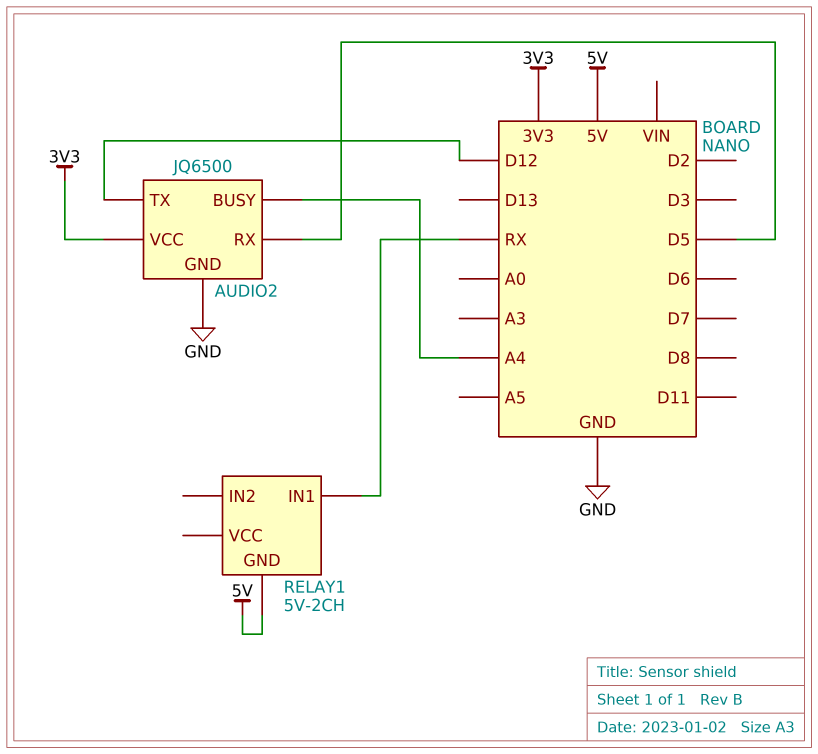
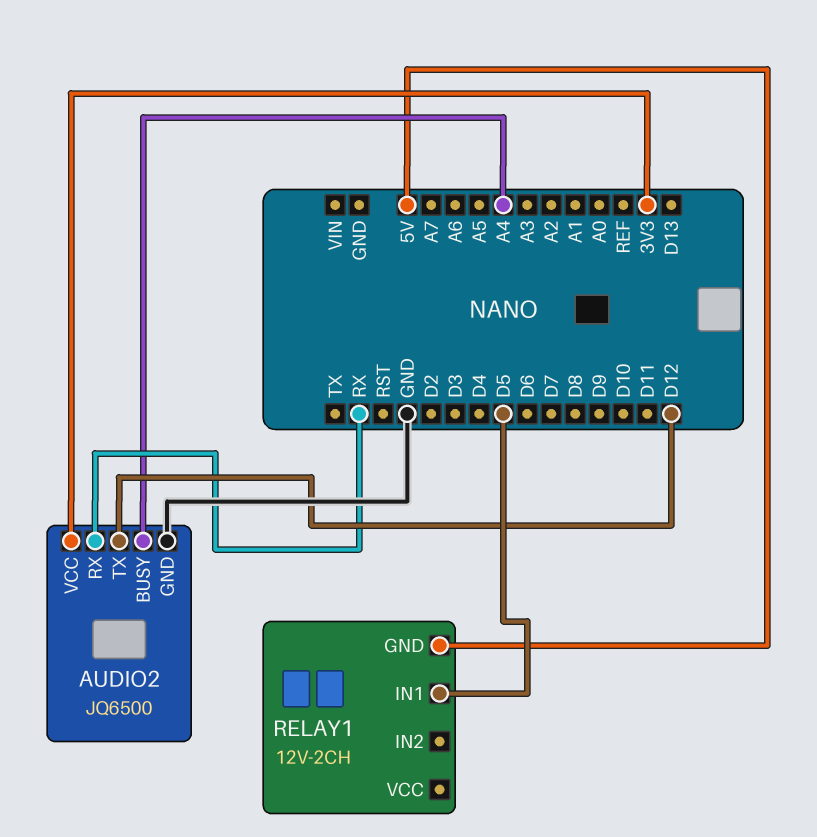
AUDIO2 pin RX: D5 -> RX
RELAY1: 5V-2CH -> 12V-2CH
RELAY1 pin IN1: RX -> D5

